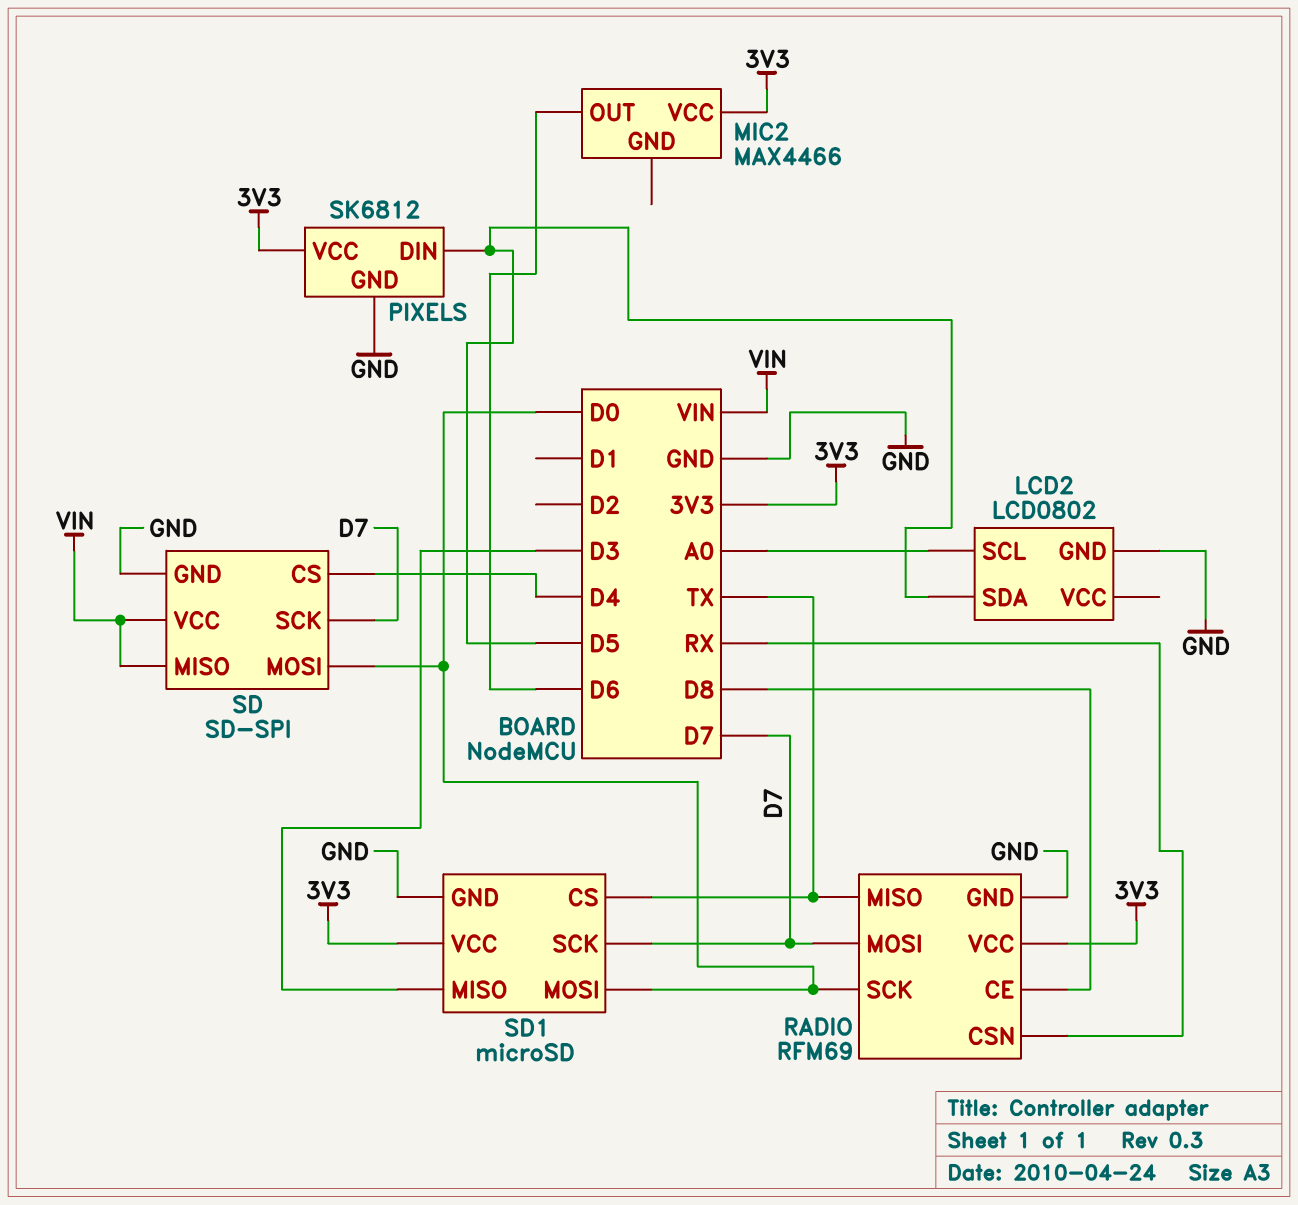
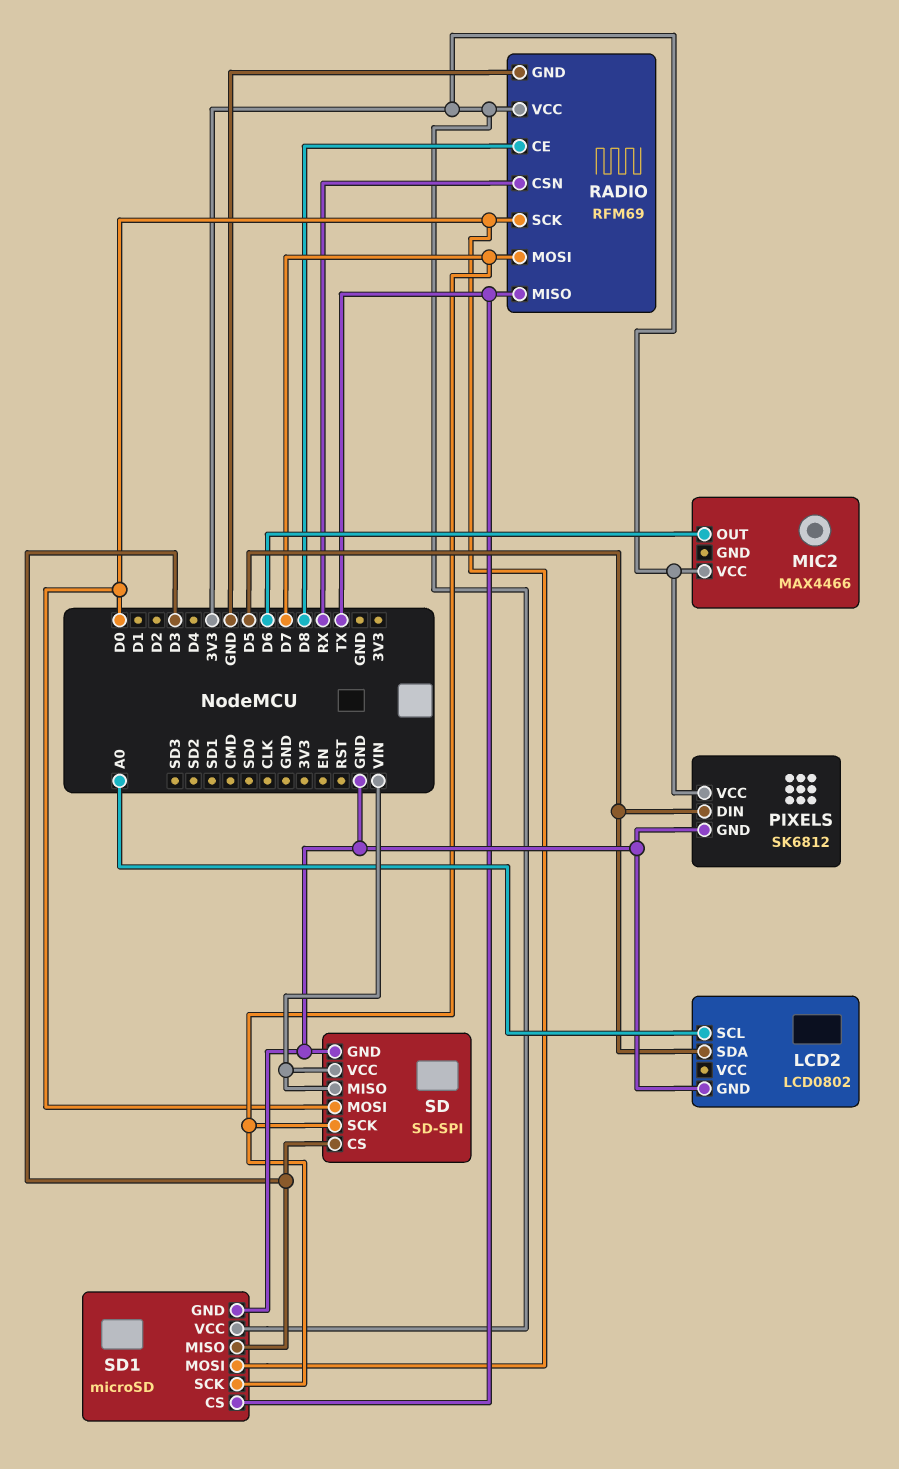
SD pin CS: D4 -> D3

